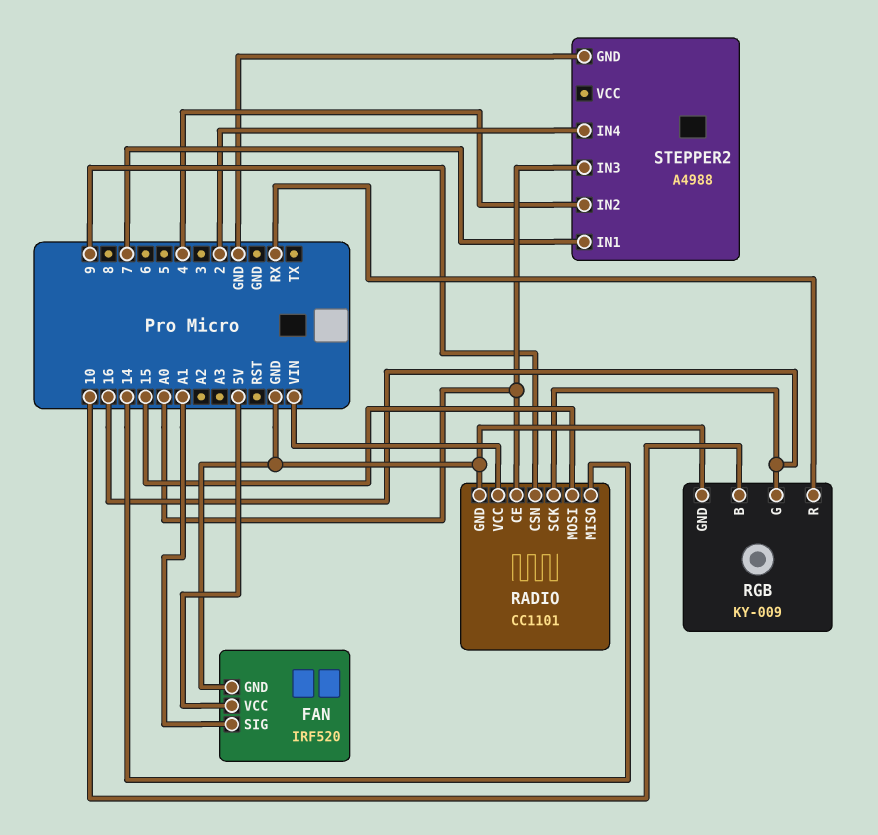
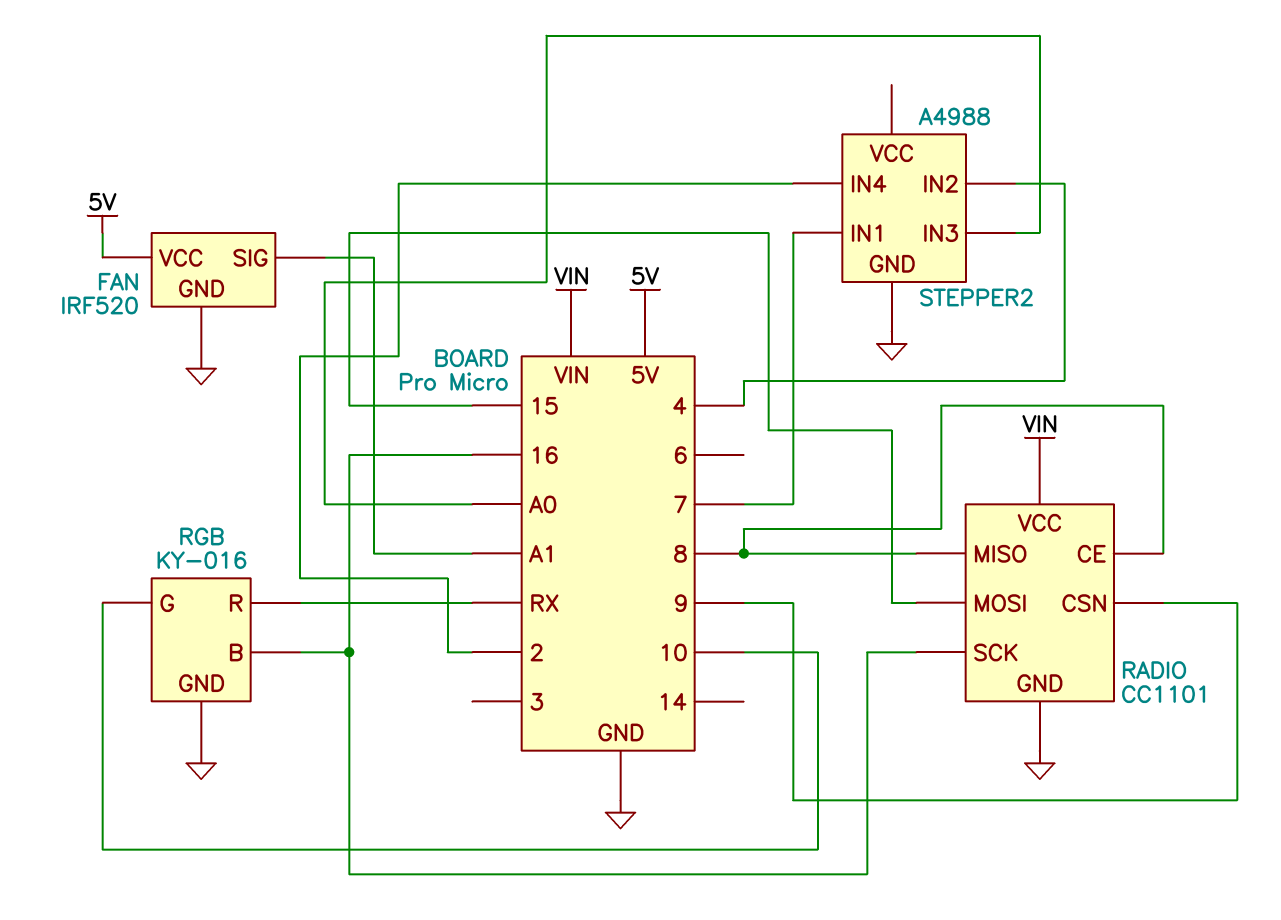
RADIO pin CE: A0 -> 8
RADIO pin MISO: 14 -> 8
RGB: KY-009 -> KY-016
RGB pin B: 10 -> 16
RGB pin G: 16 -> 10

